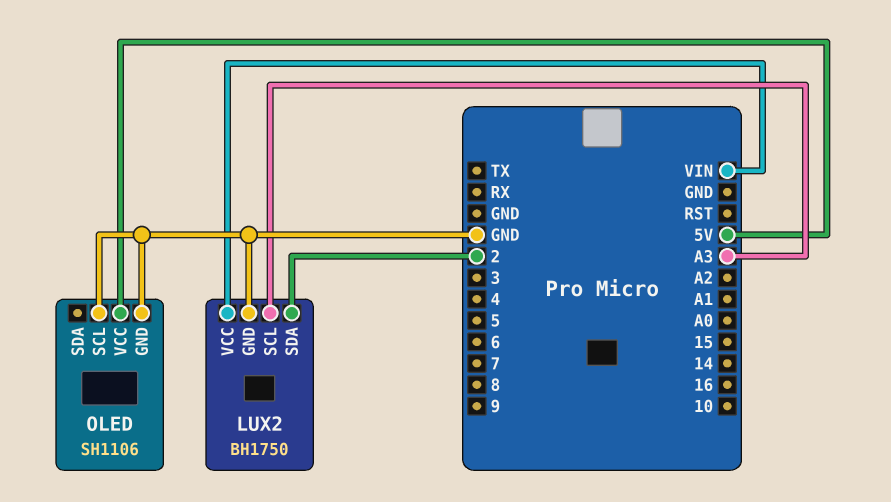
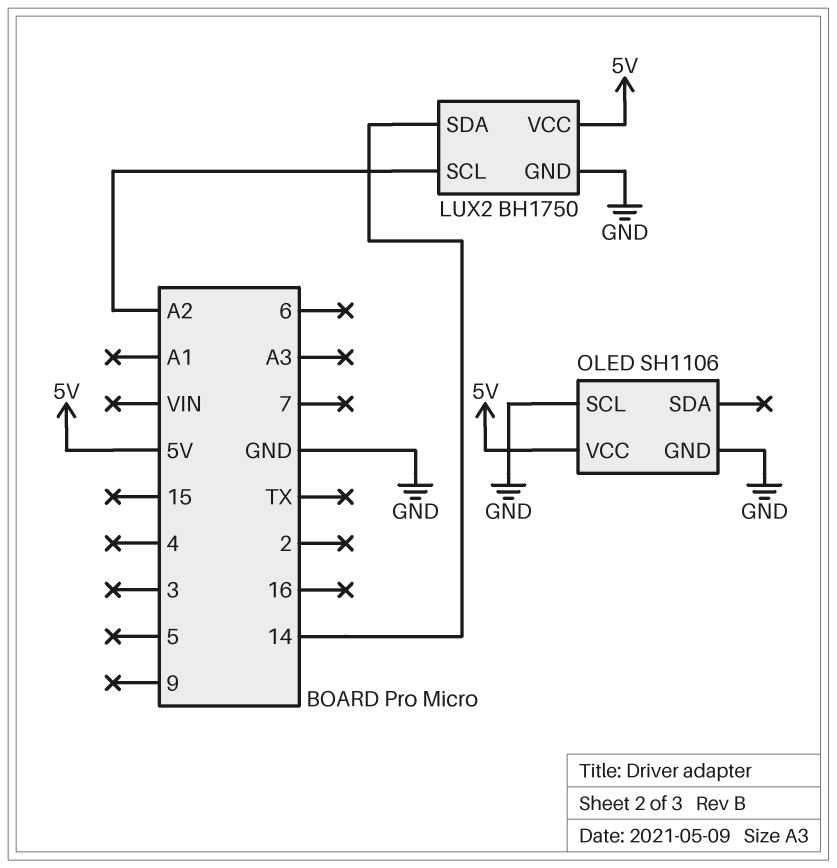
LUX2 pin SCL: A3 -> A2
LUX2 pin SDA: 2 -> 14
LUX2 pin VCC: VIN -> 5V

